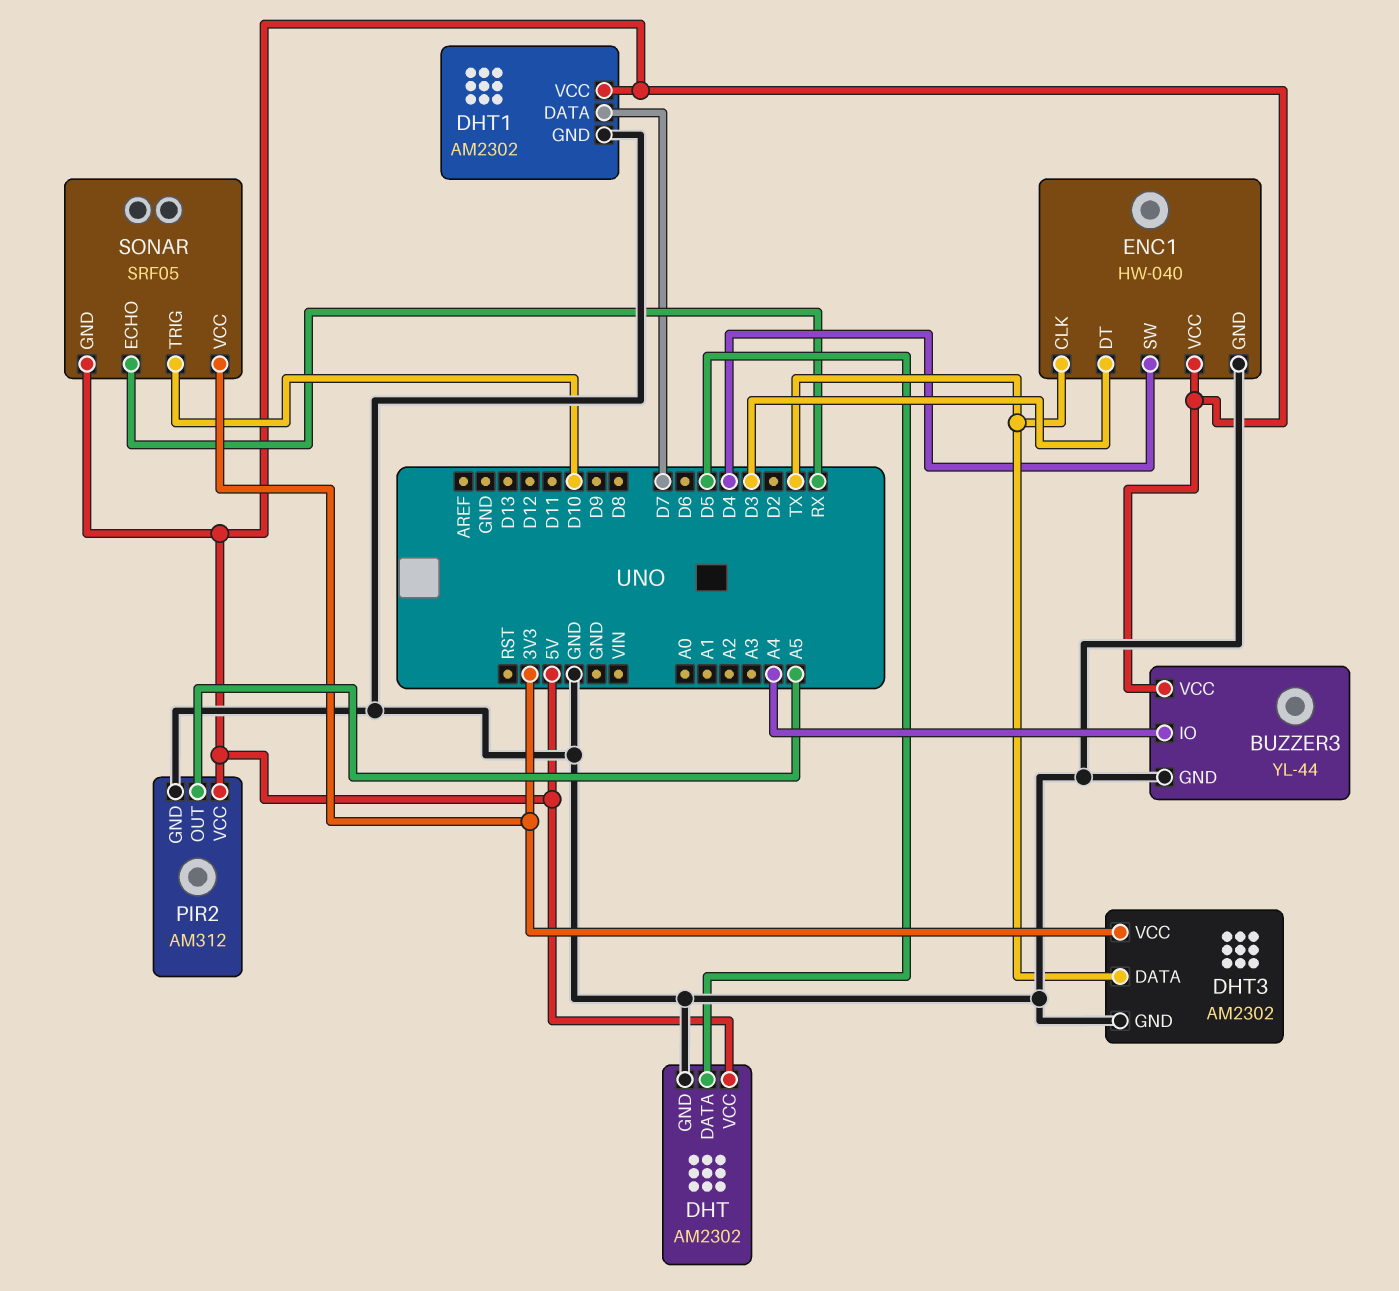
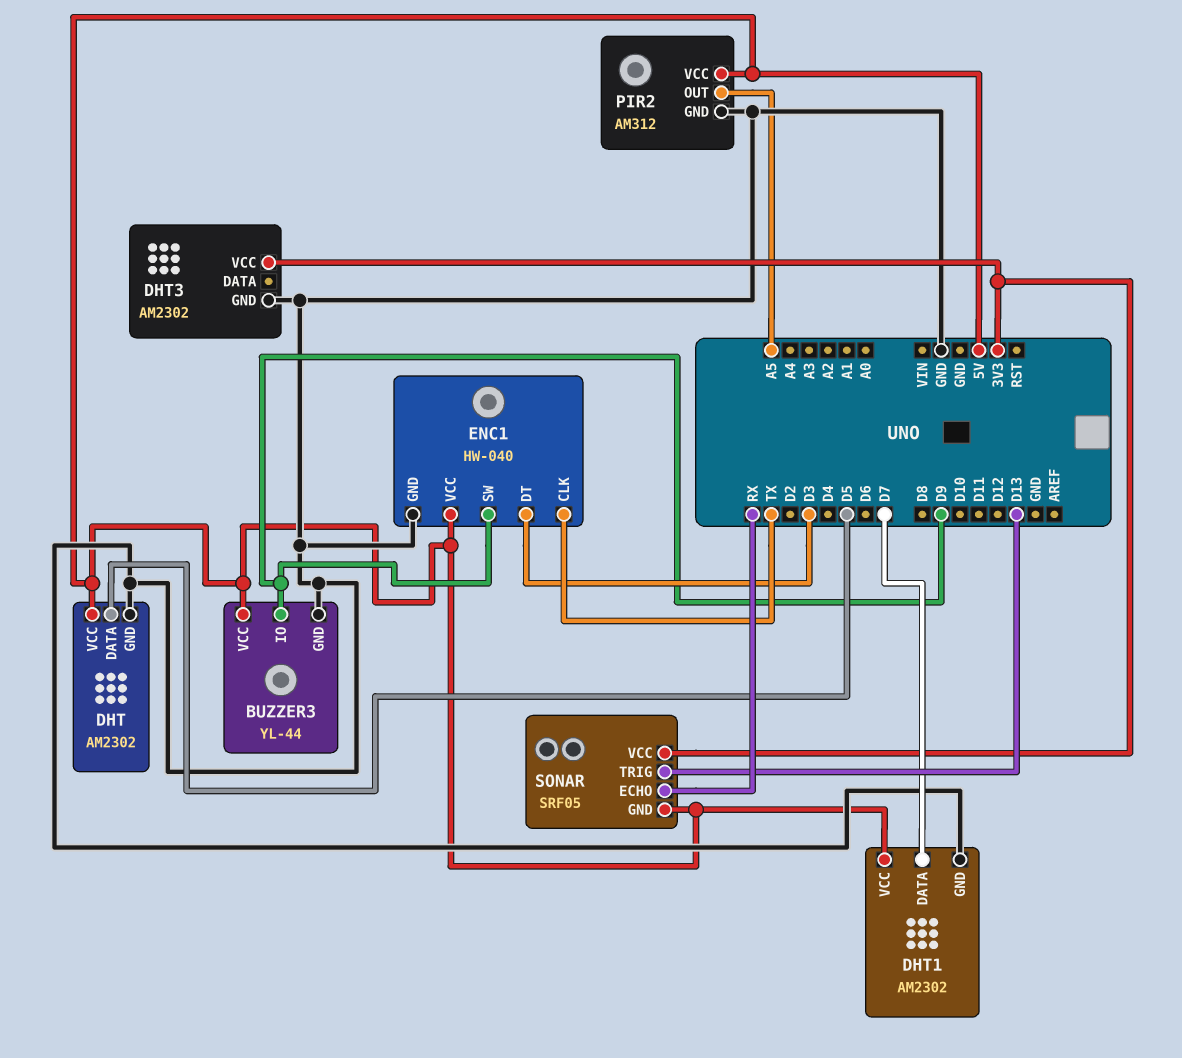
BUZZER3 pin IO: A4 -> D9
DHT3 pin DATA: TX -> none
ENC1 pin SW: D4 -> D9
SONAR pin TRIG: D10 -> D13

